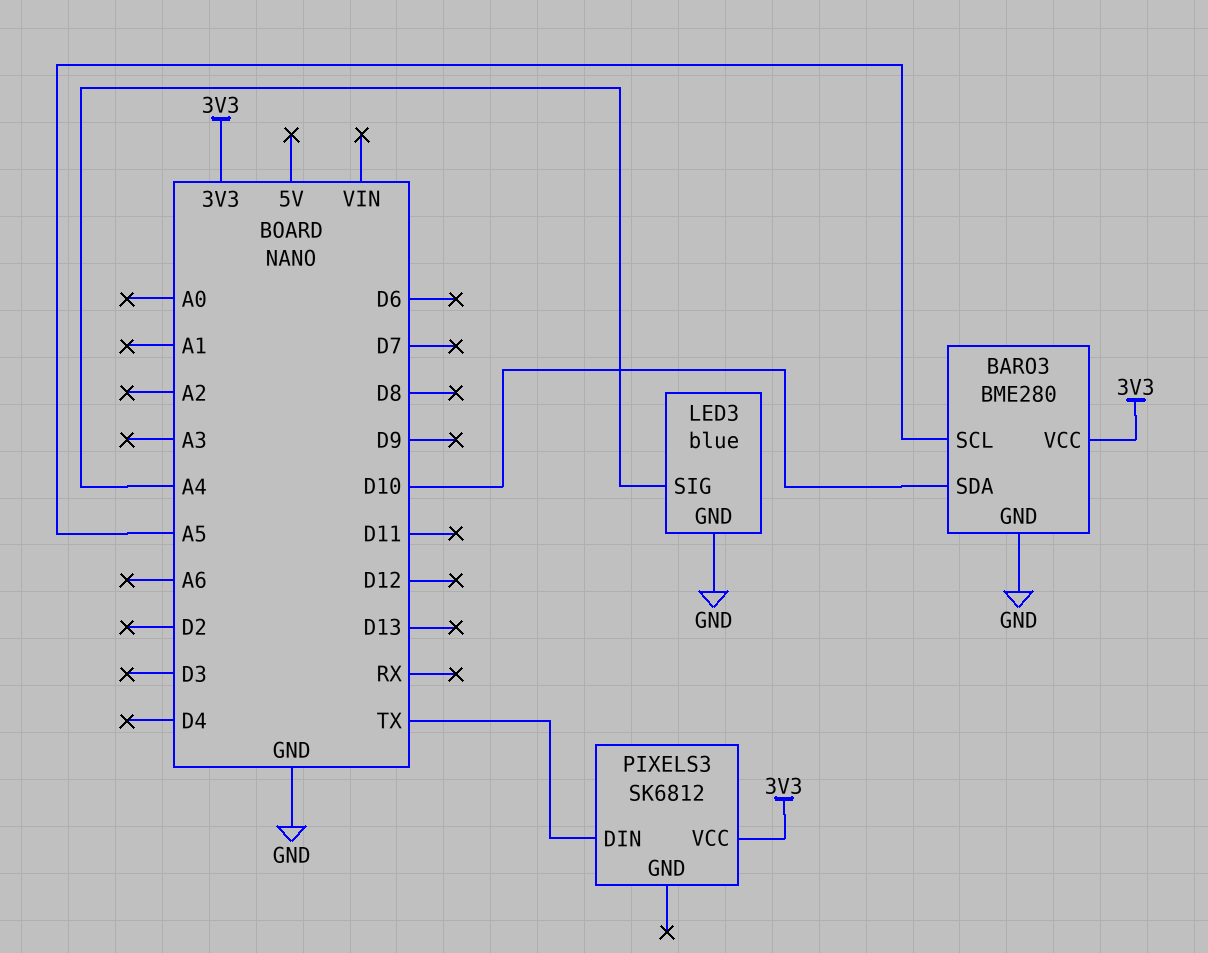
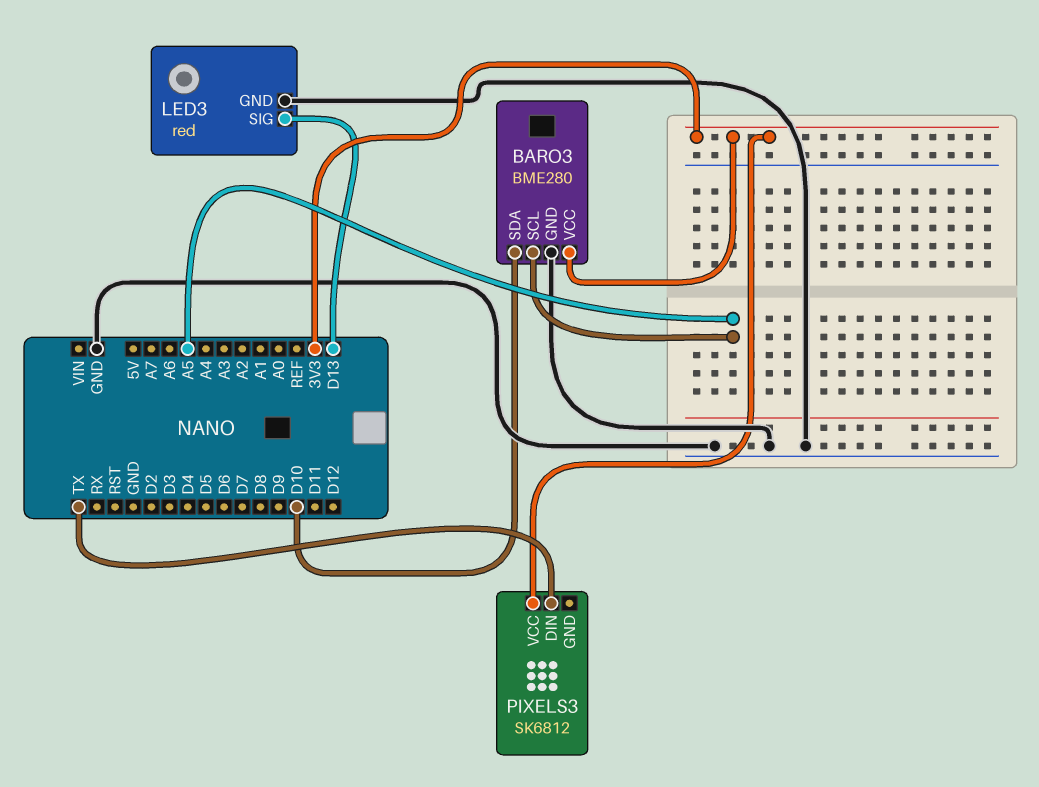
LED3: blue -> red
LED3 pin SIG: A4 -> D13

